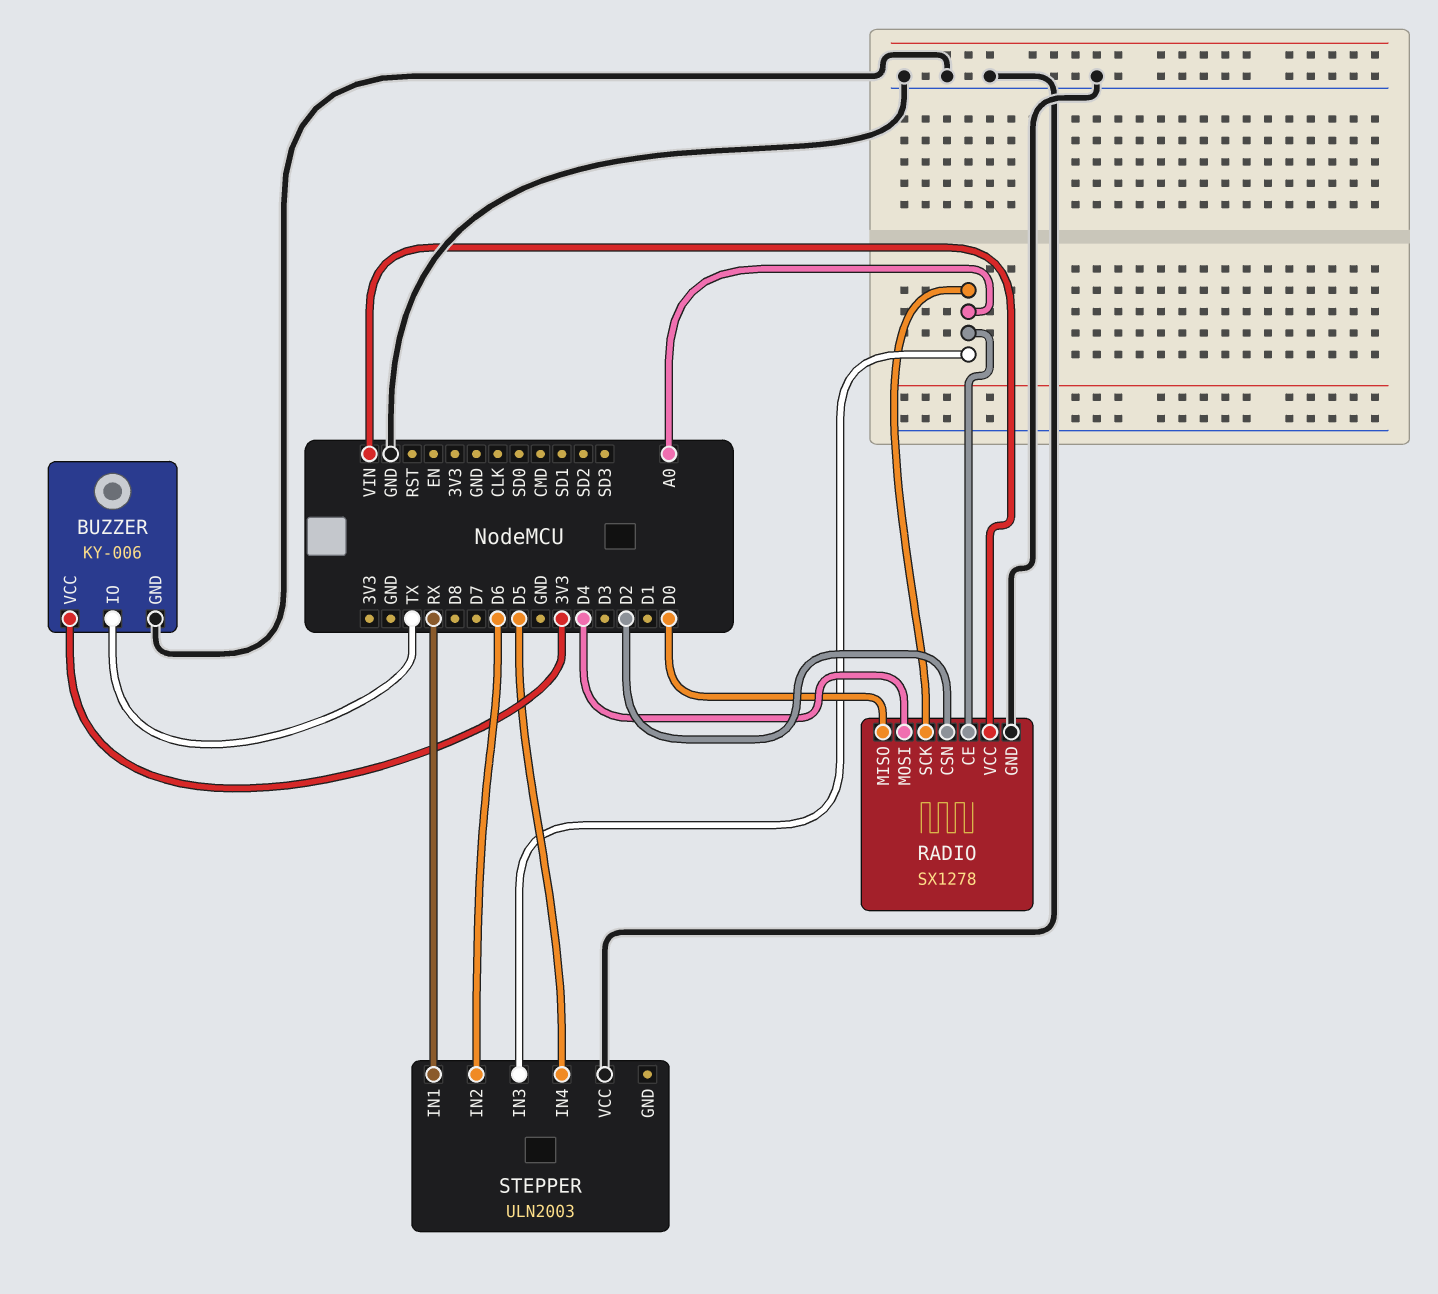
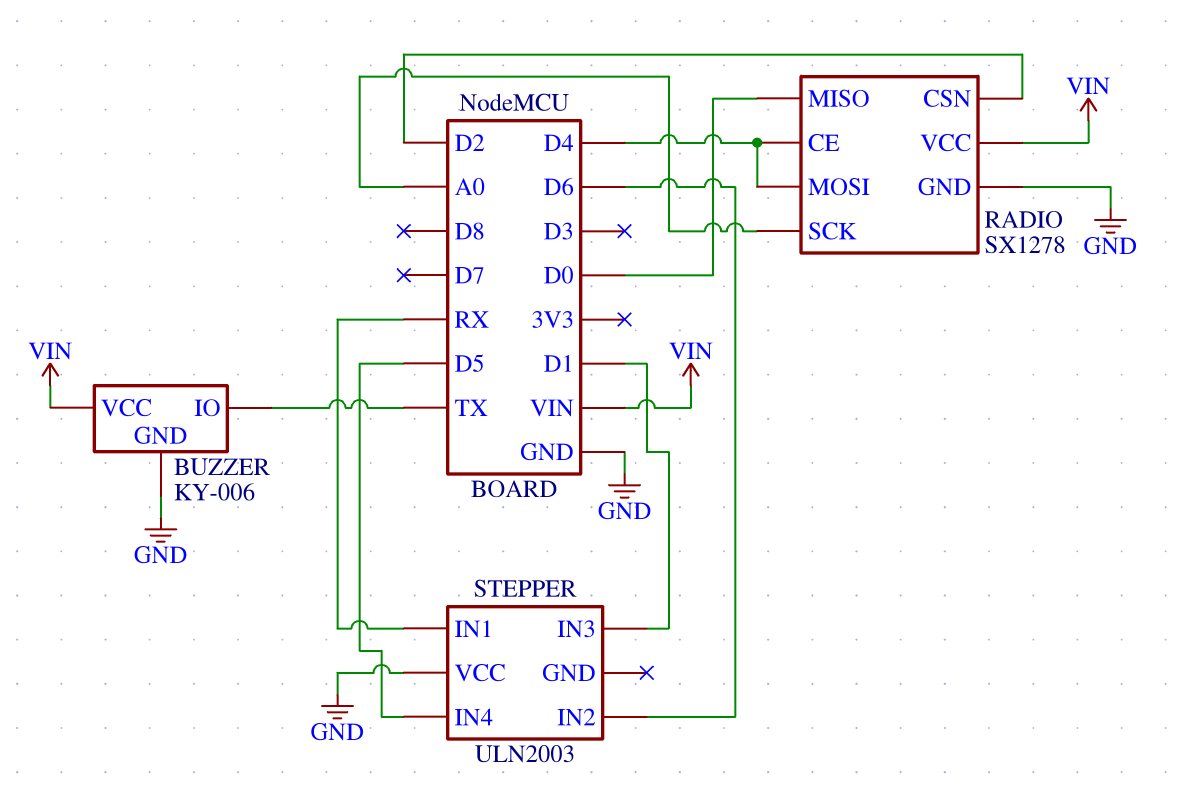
BUZZER pin VCC: 3V3 -> VIN
RADIO pin CE: A0 -> D4
STEPPER pin IN3: A0 -> D1

